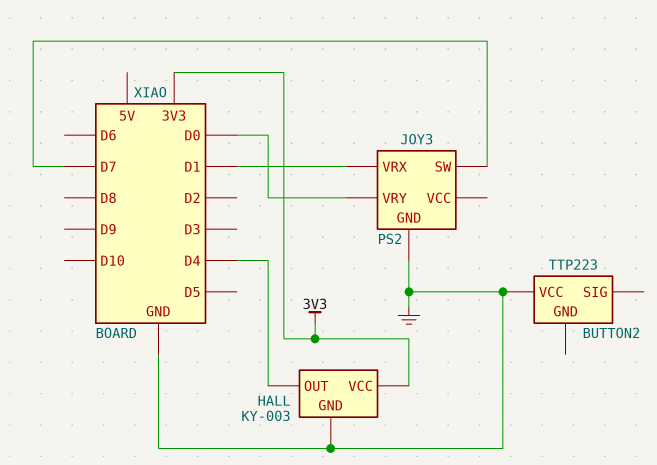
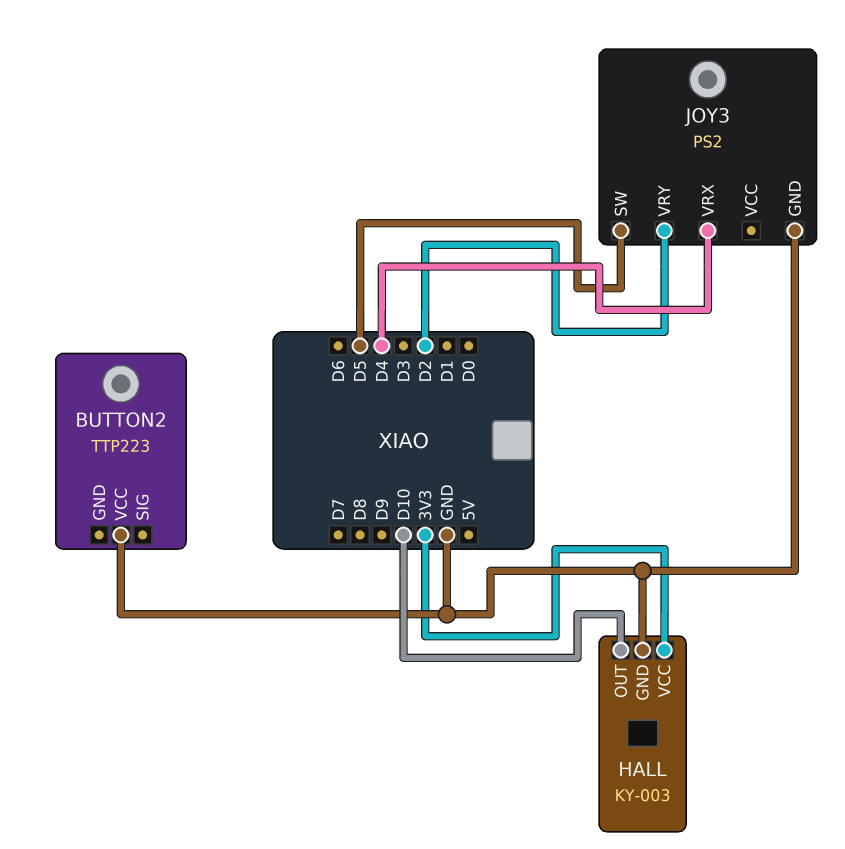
HALL pin OUT: D4 -> D10
JOY3 pin SW: D7 -> D5
JOY3 pin VRX: D1 -> D4
JOY3 pin VRY: D0 -> D2

